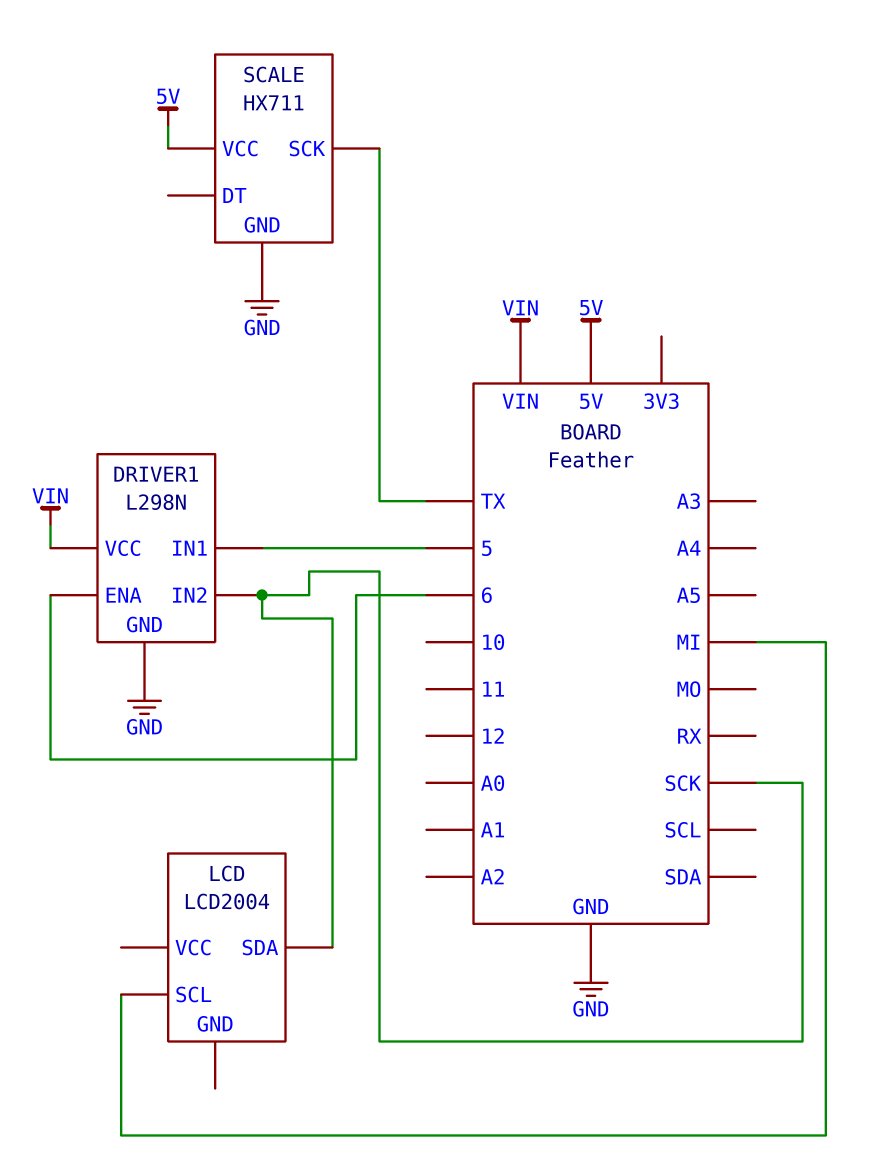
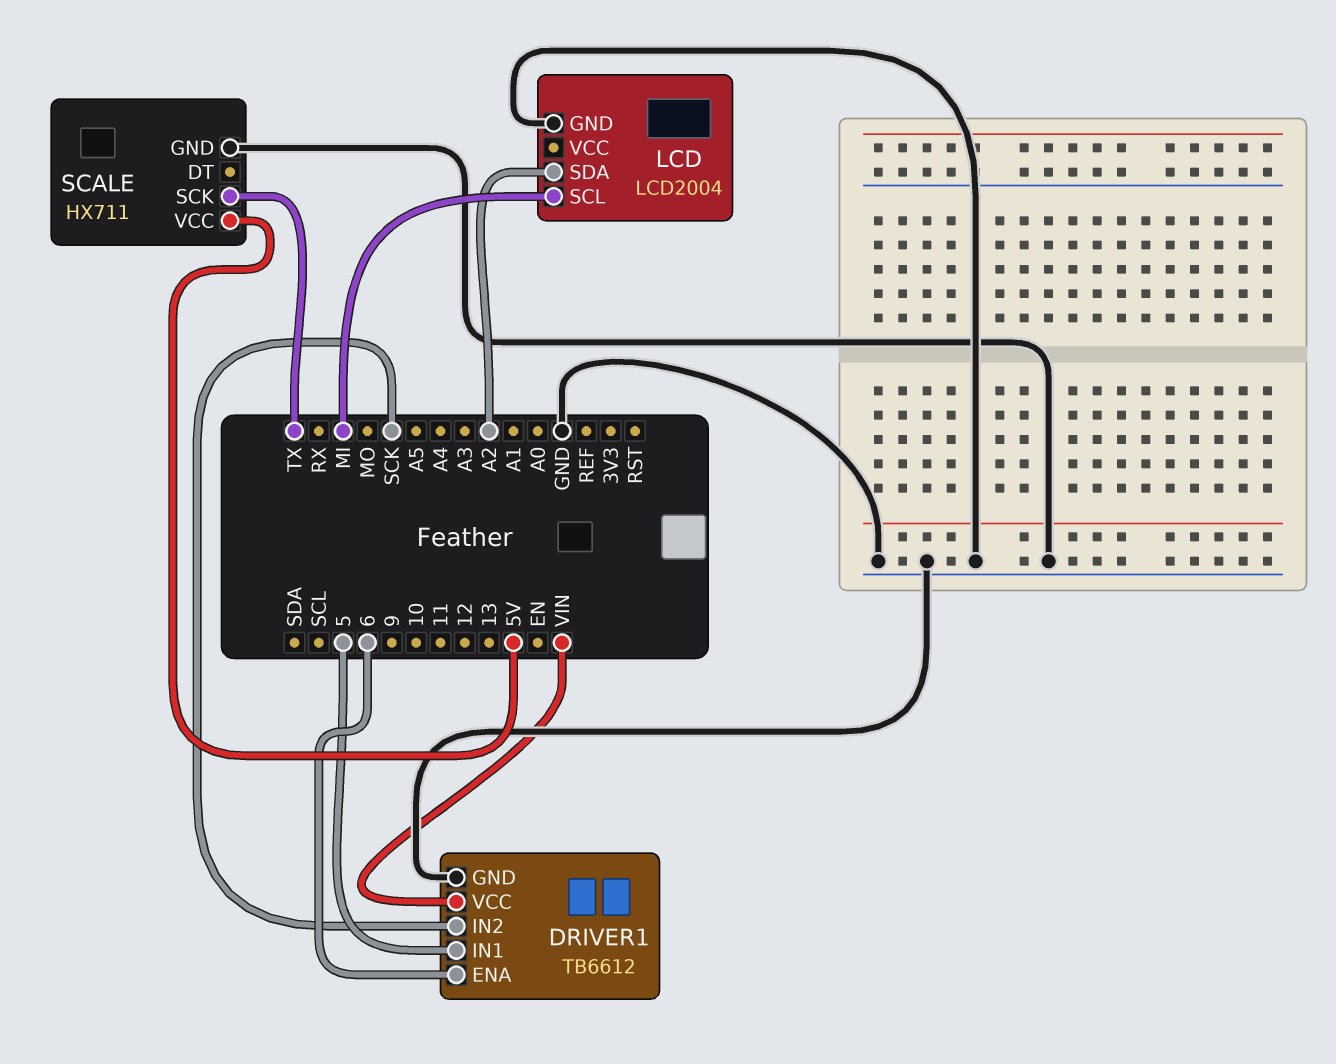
DRIVER1: L298N -> TB6612
LCD pin GND: none -> GND
LCD pin SDA: SCK -> A2

